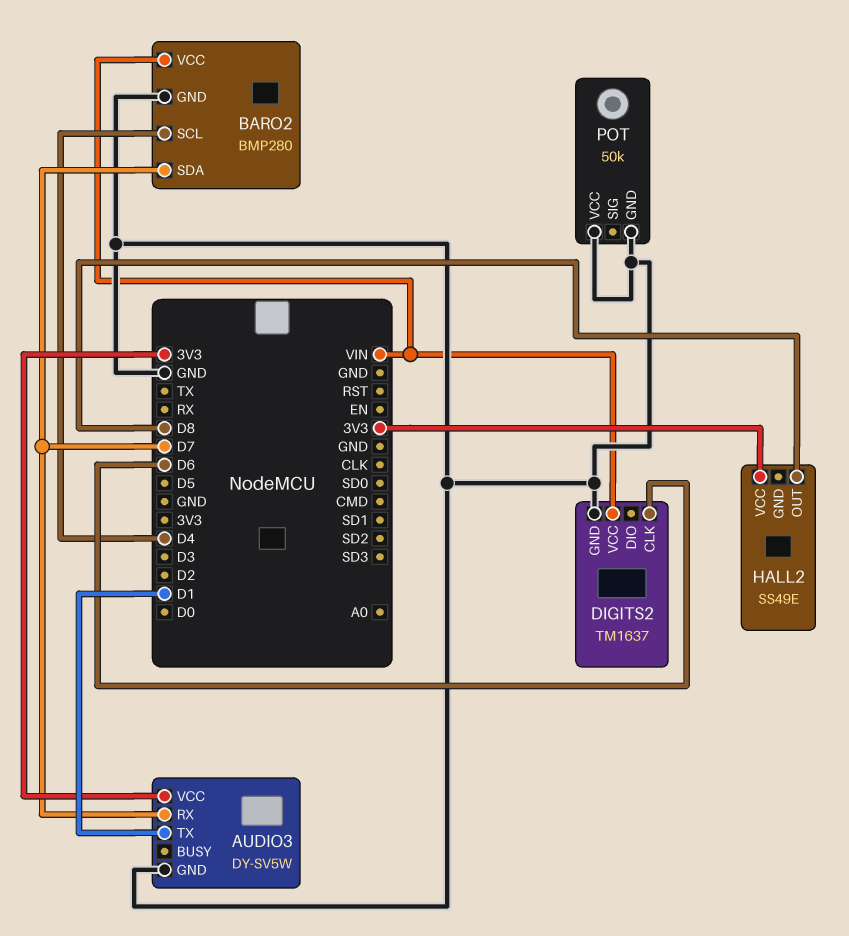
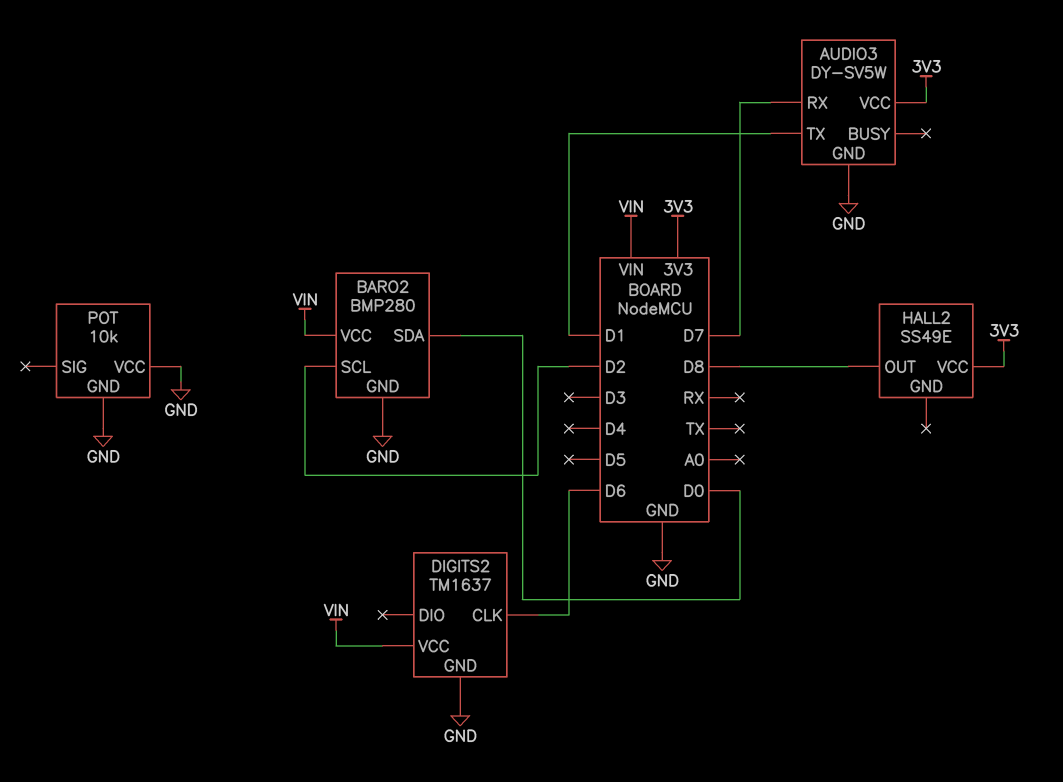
BARO2 pin SCL: D4 -> D2
BARO2 pin SDA: D7 -> D0
POT: 50k -> 10k

